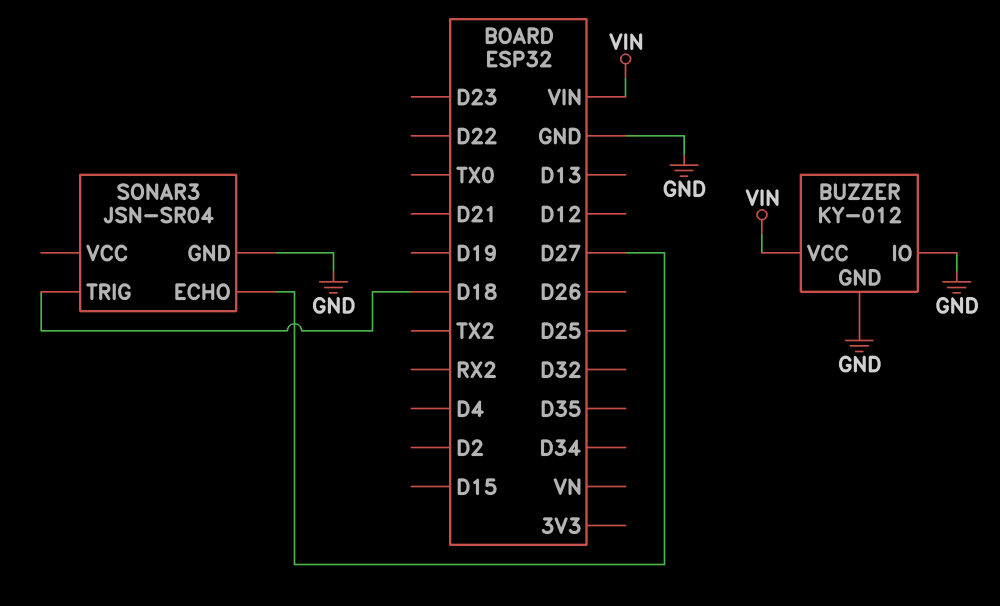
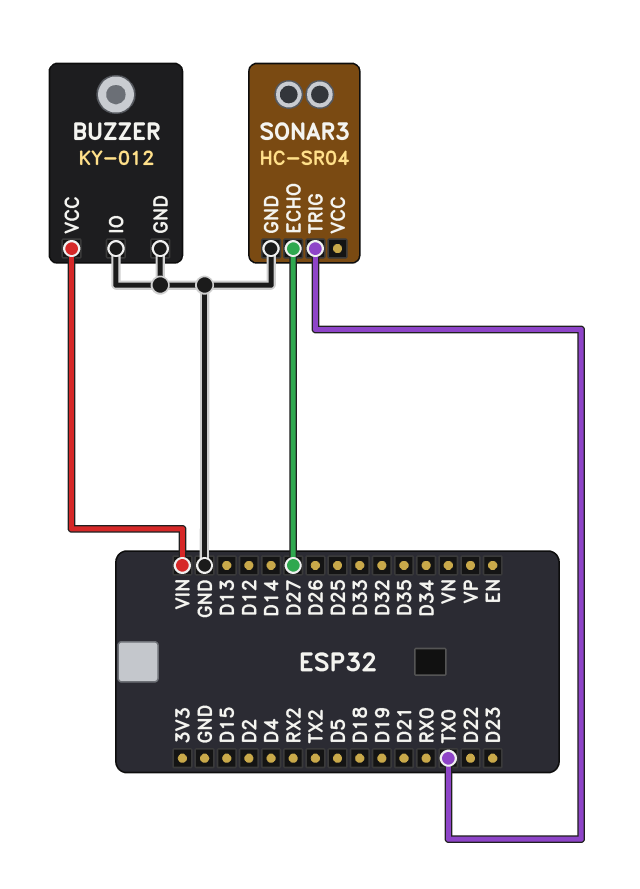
SONAR3: JSN-SR04 -> HC-SR04
SONAR3 pin TRIG: D18 -> TX0

